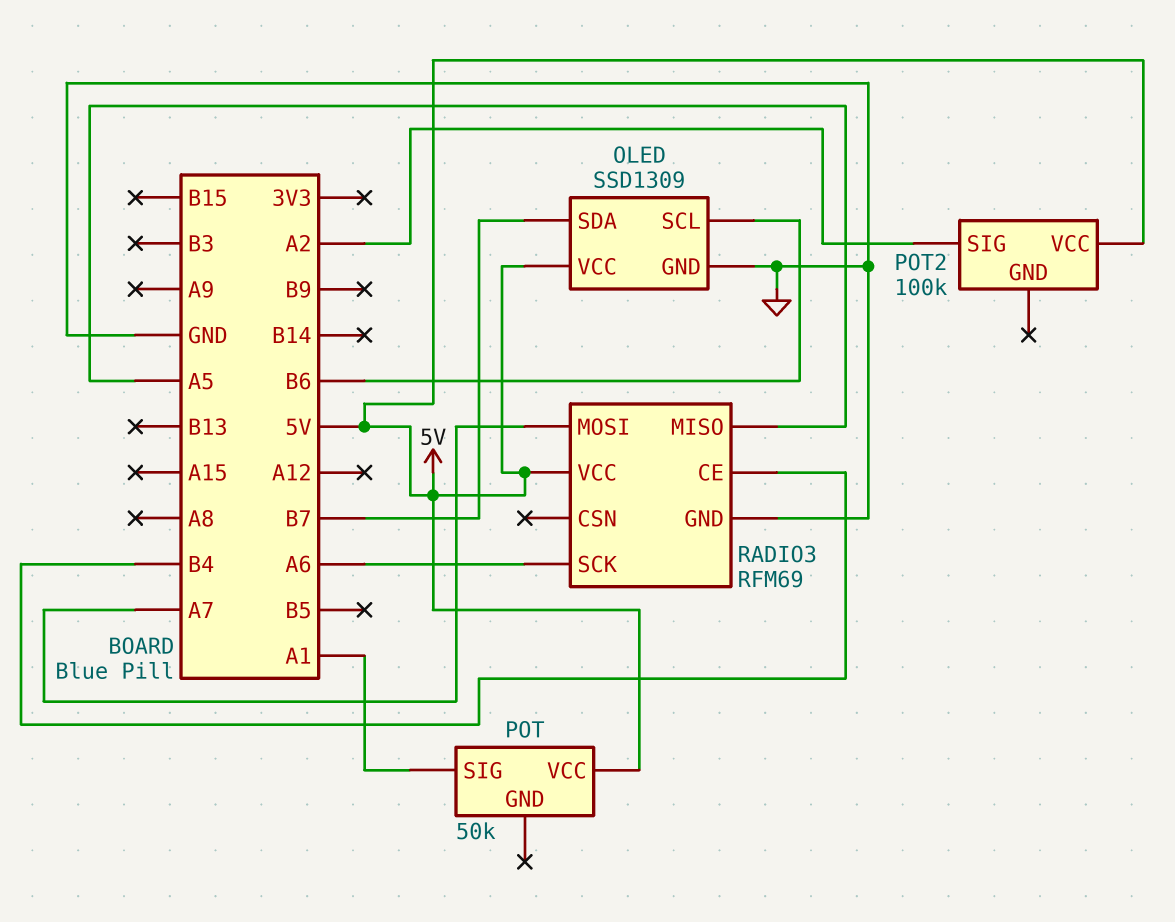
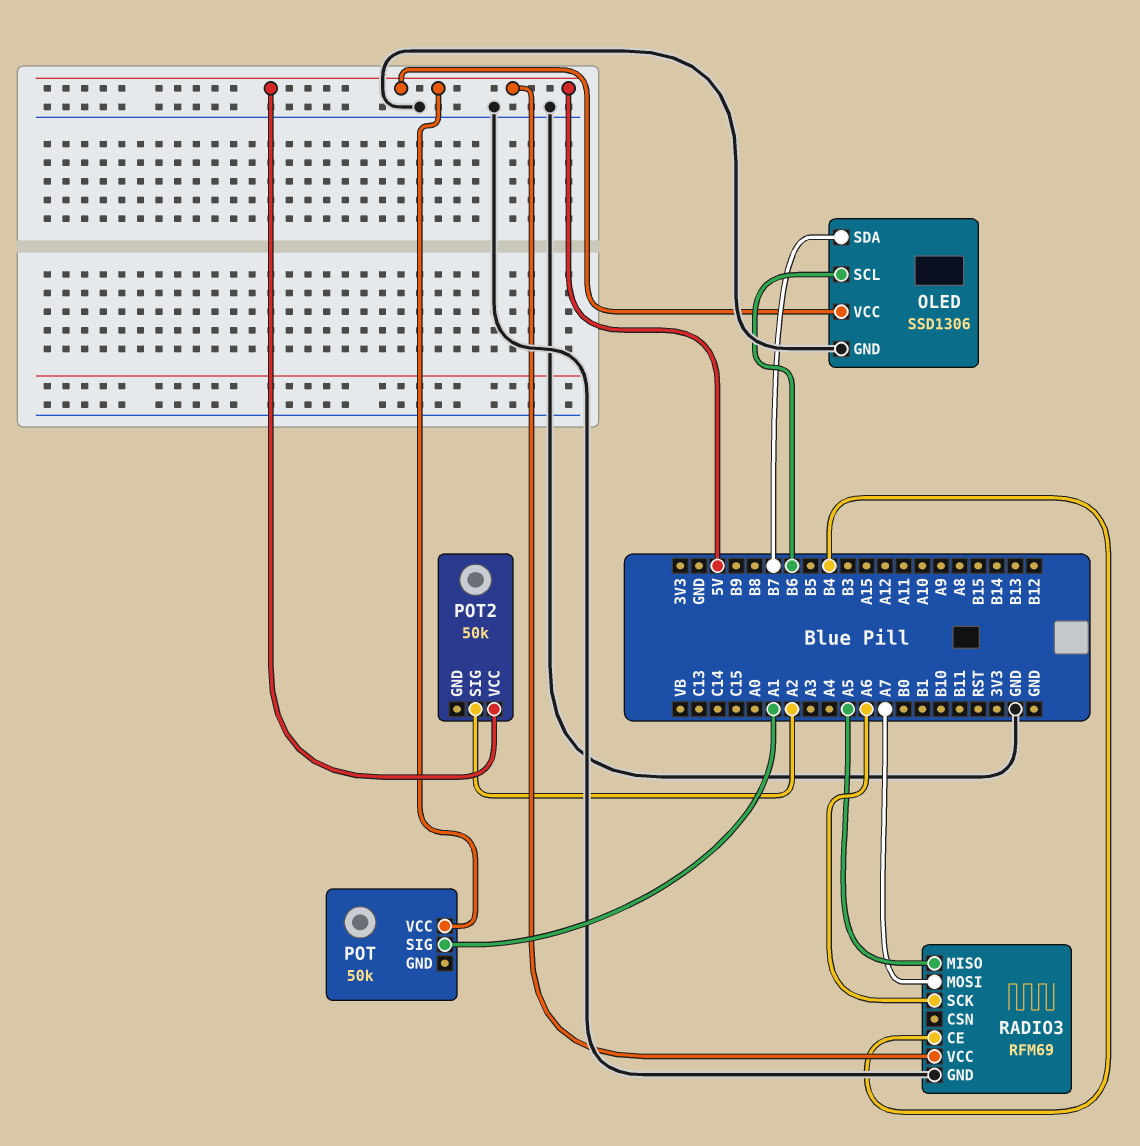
OLED: SSD1309 -> SSD1306
POT2: 100k -> 50k

